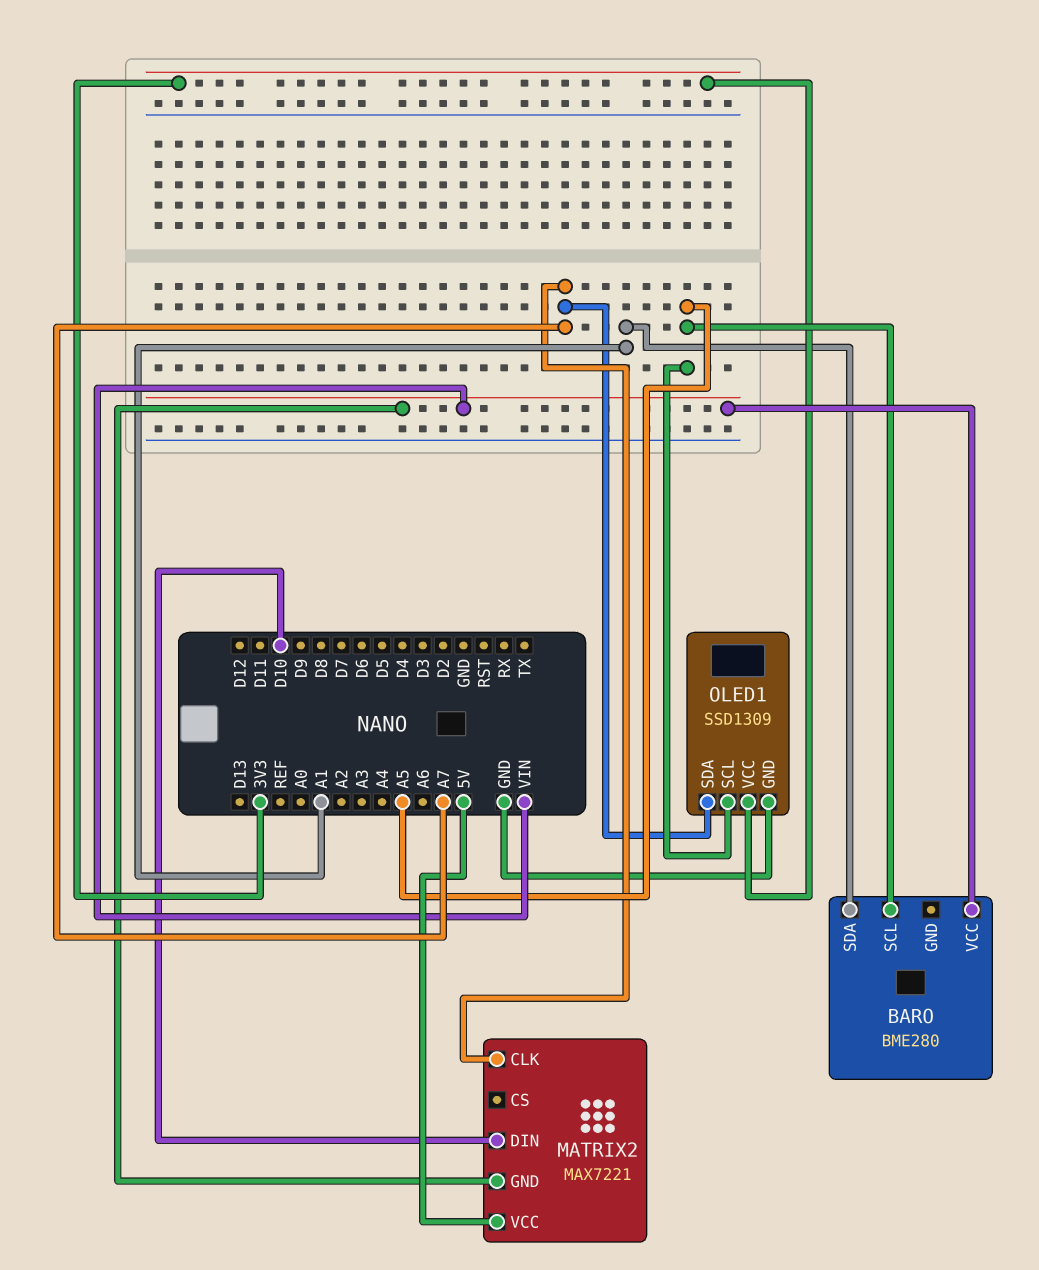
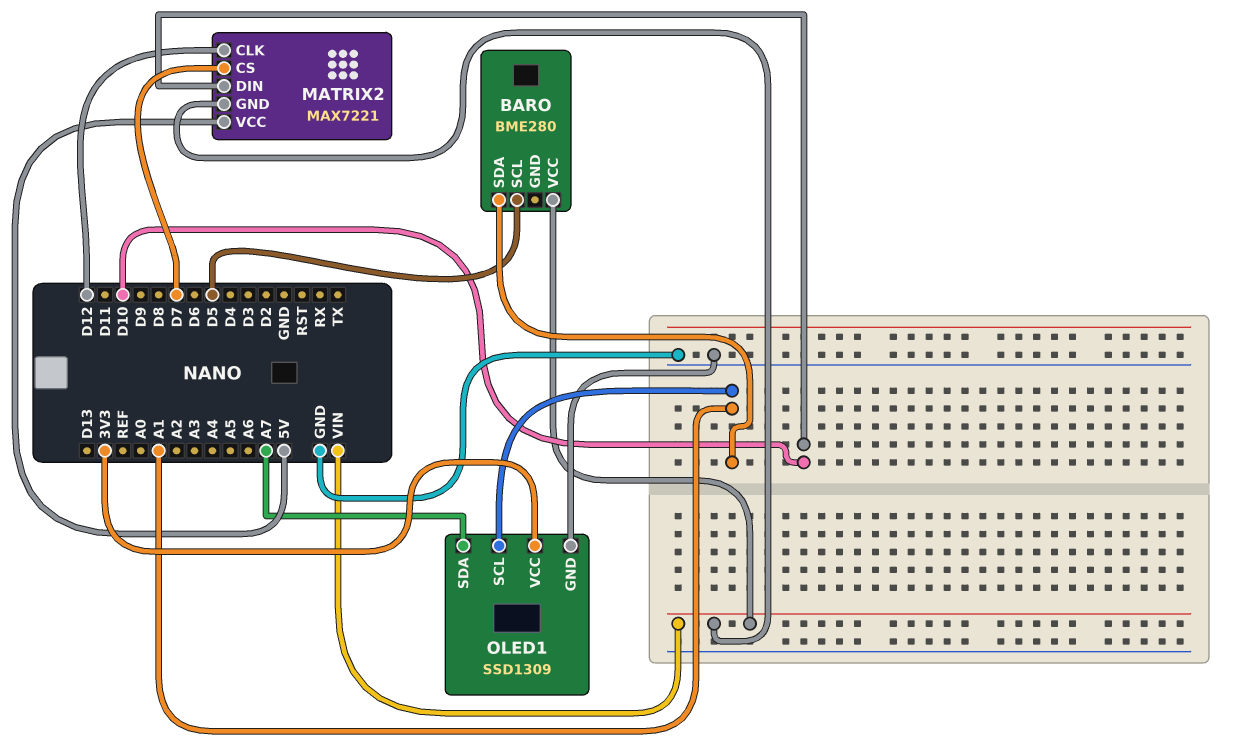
BARO pin SCL: A5 -> D5
MATRIX2 pin CLK: A7 -> D12
MATRIX2 pin CS: none -> D7
OLED1 pin SCL: A5 -> A1

